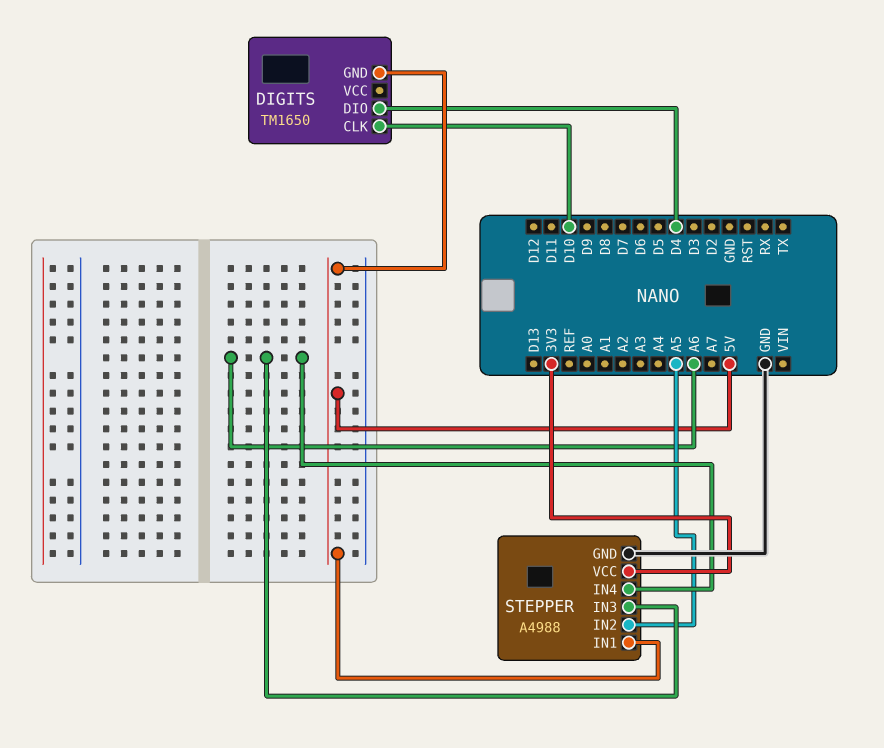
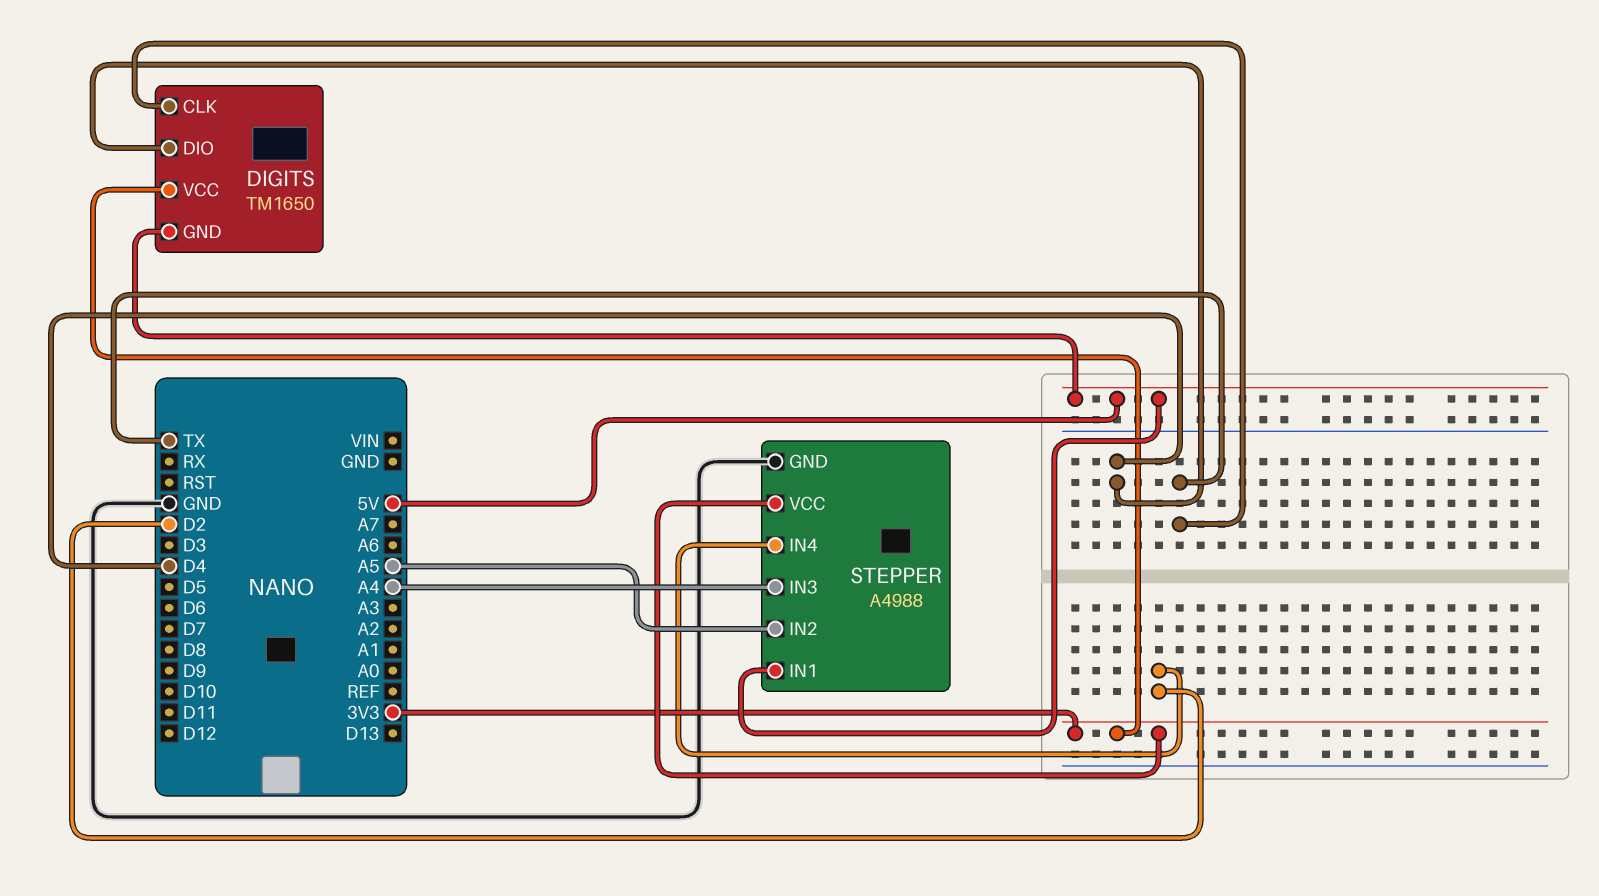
DIGITS pin CLK: D10 -> TX
DIGITS pin VCC: none -> 3V3
STEPPER pin IN3: A6 -> A4
STEPPER pin IN4: A6 -> D2

